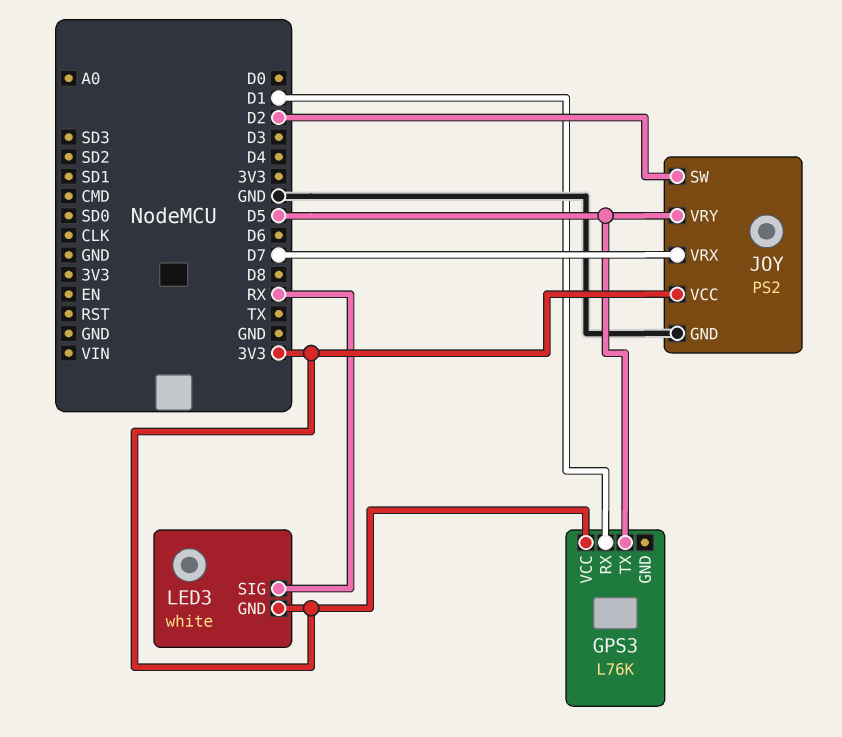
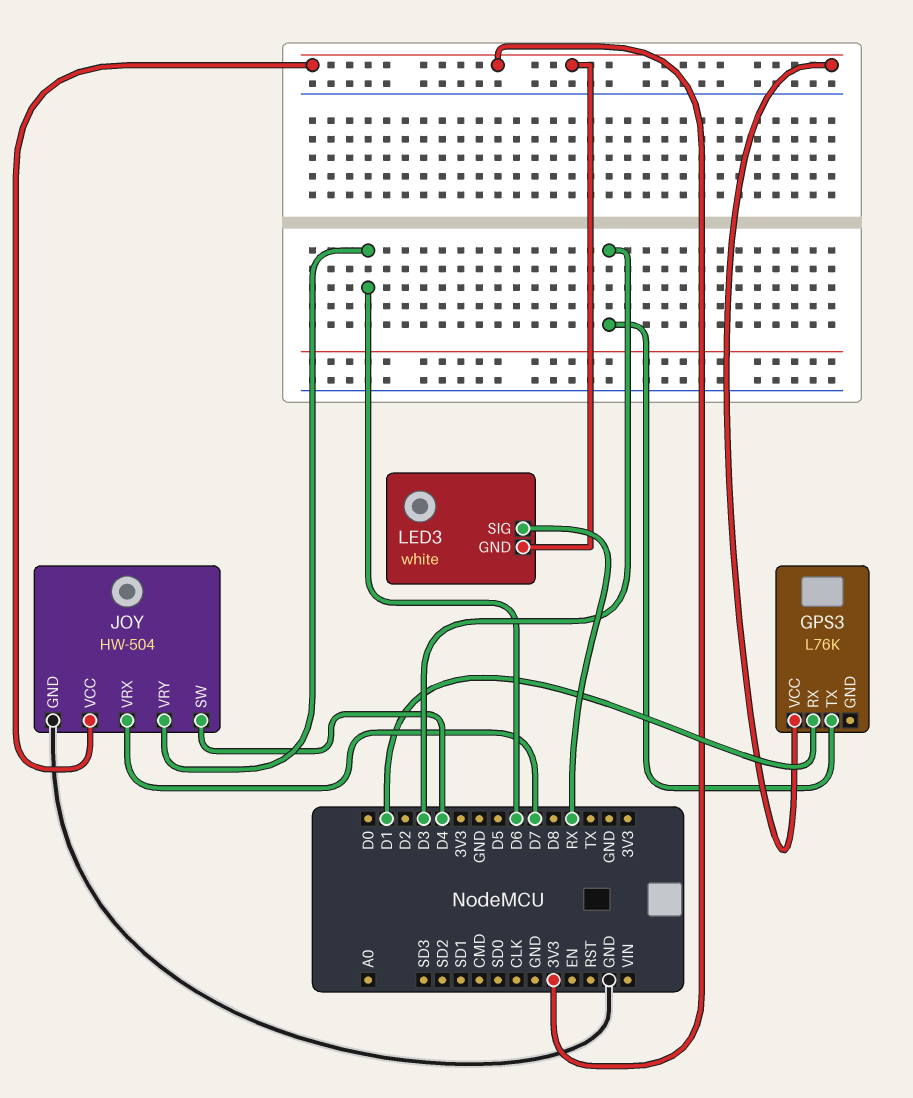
GPS3 pin TX: D5 -> D3
JOY: PS2 -> HW-504
JOY pin SW: D2 -> D4
JOY pin VRY: D5 -> D6

